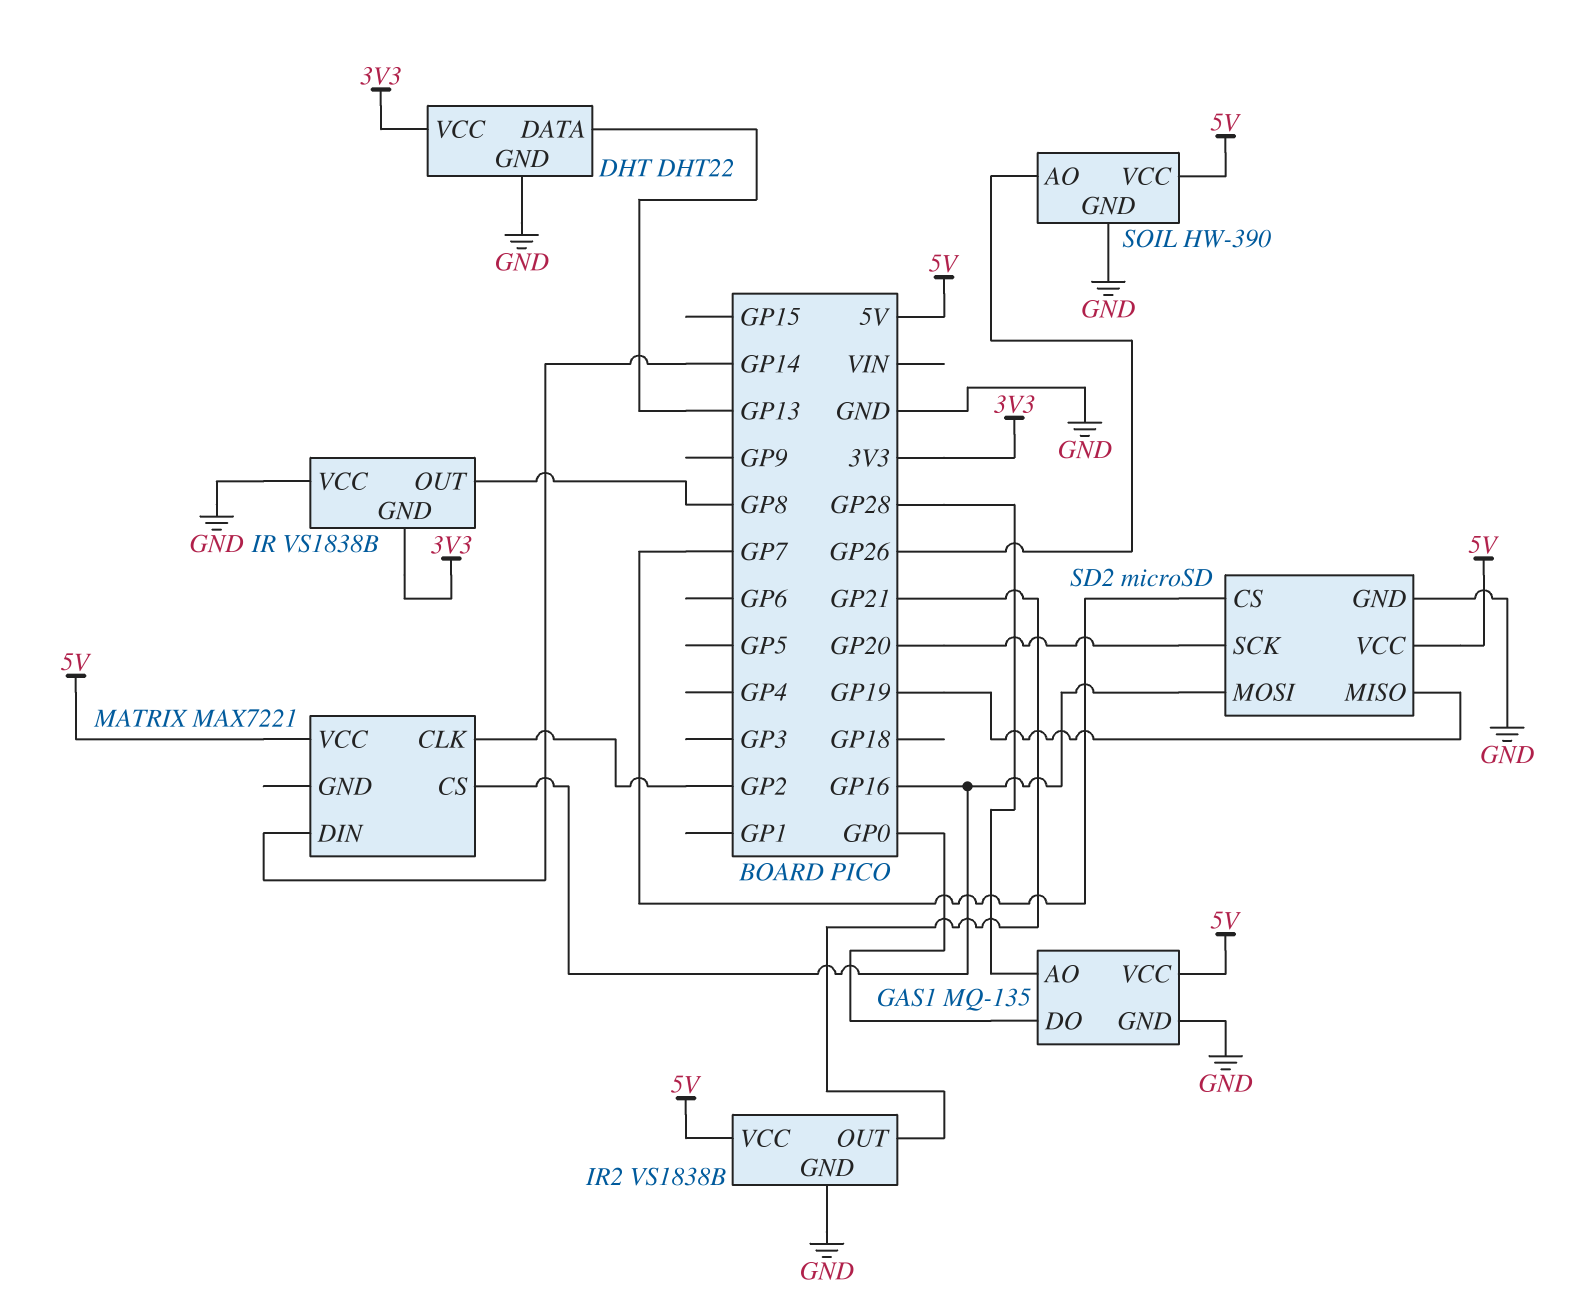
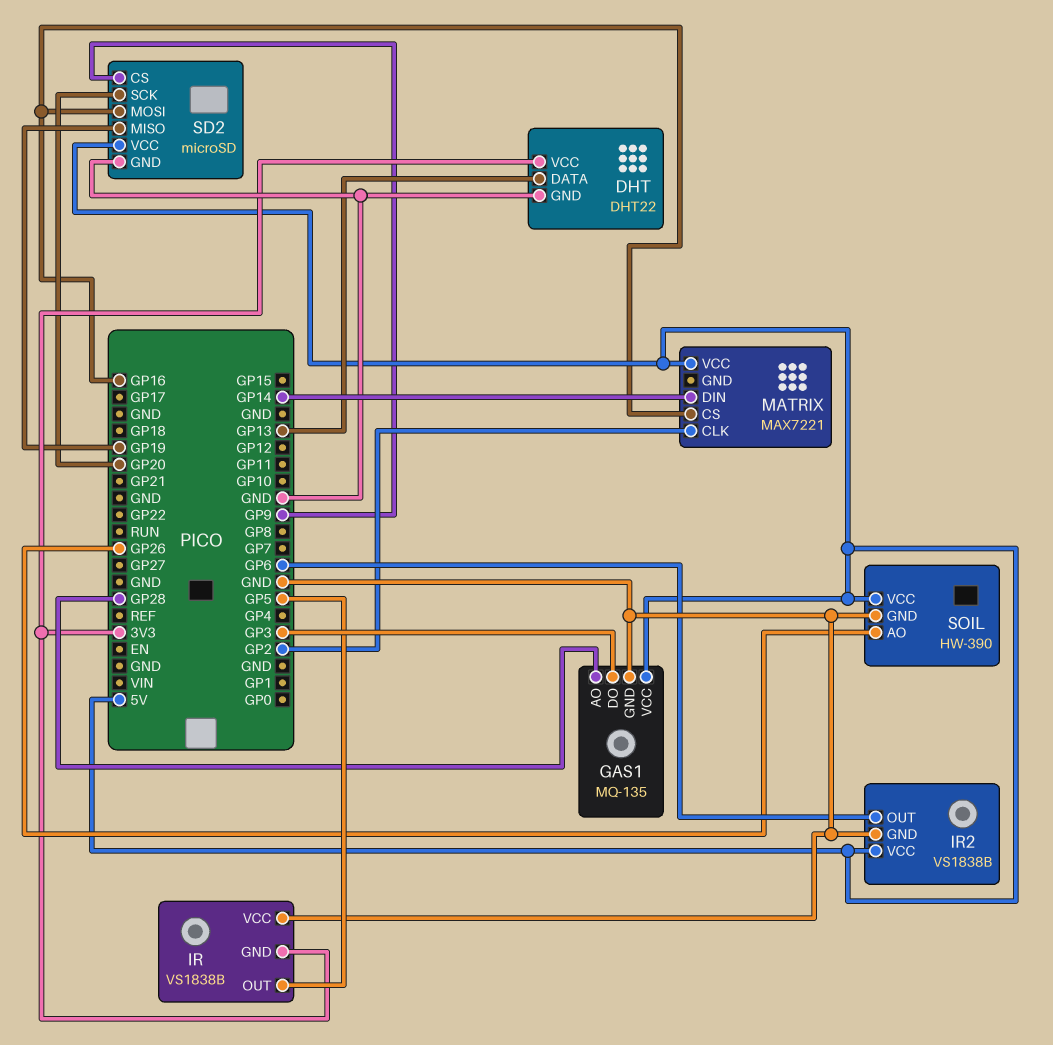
GAS1 pin DO: GP0 -> GP3
IR pin OUT: GP8 -> GP5
IR2 pin OUT: GP21 -> GP6
SD2 pin CS: GP7 -> GP9

